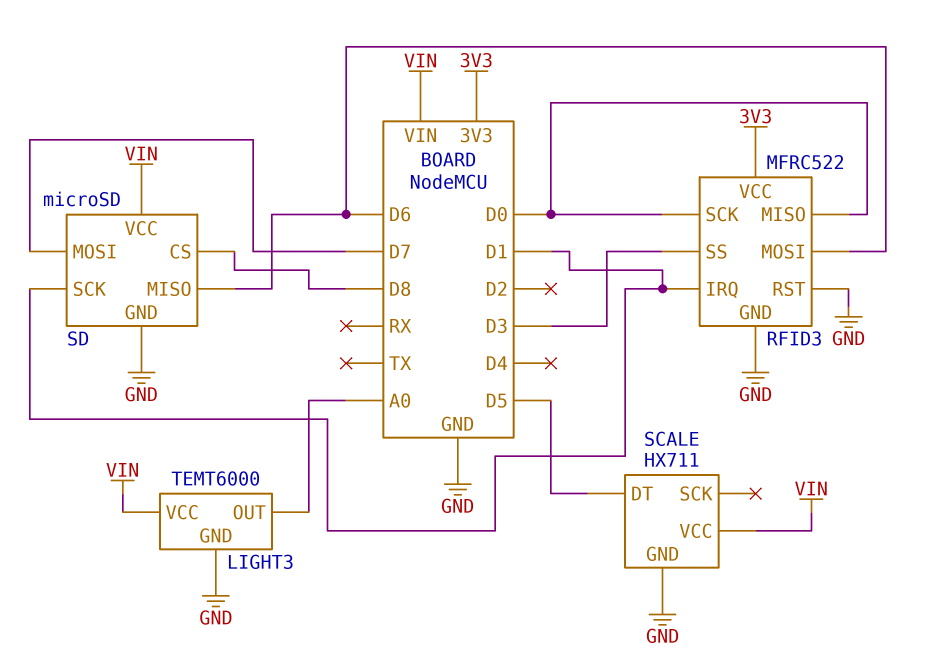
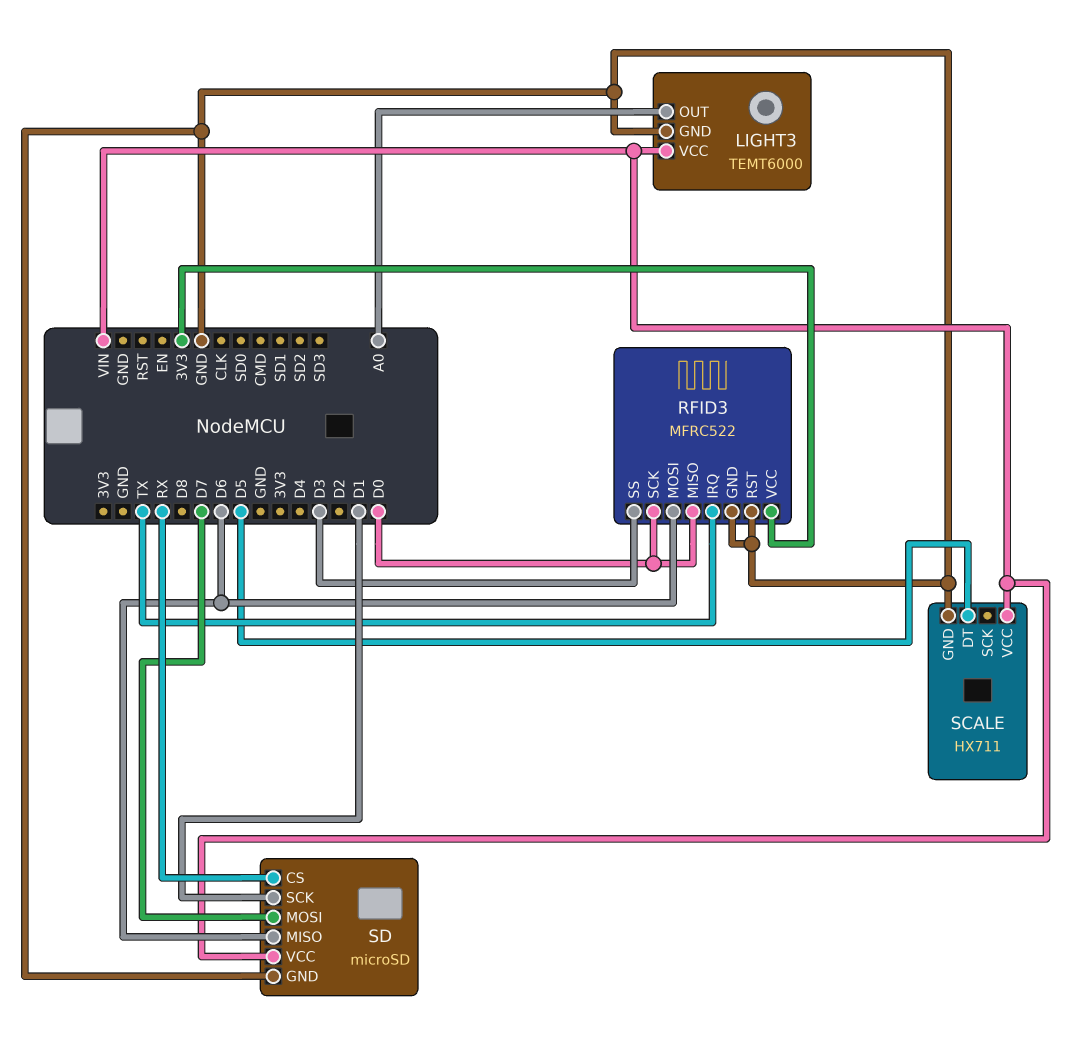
RFID3 pin IRQ: D1 -> TX
SD pin CS: D8 -> RX

